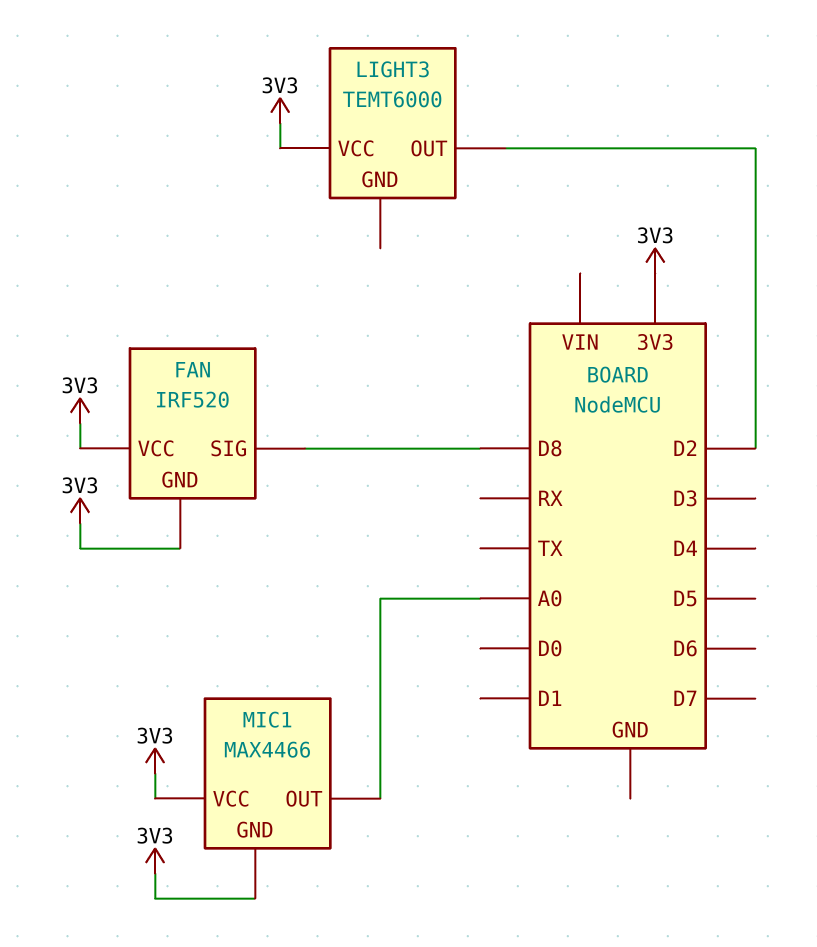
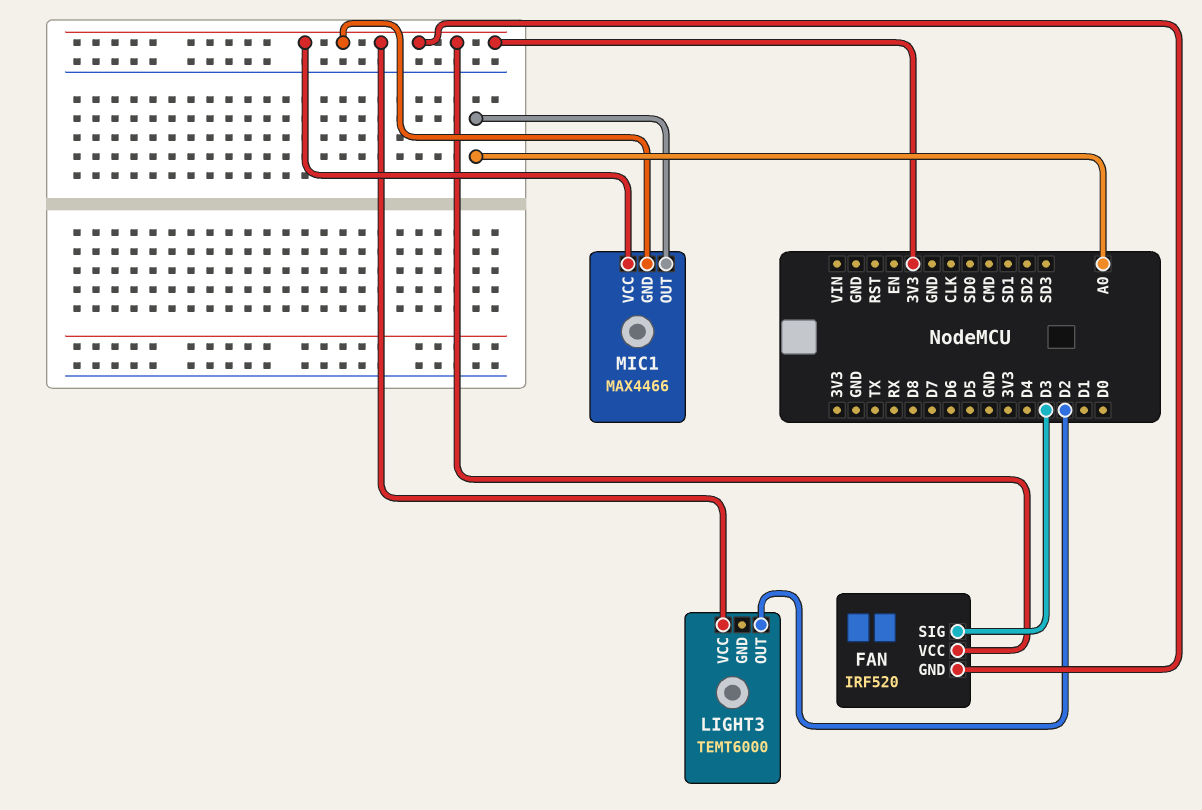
FAN pin SIG: D8 -> D3

